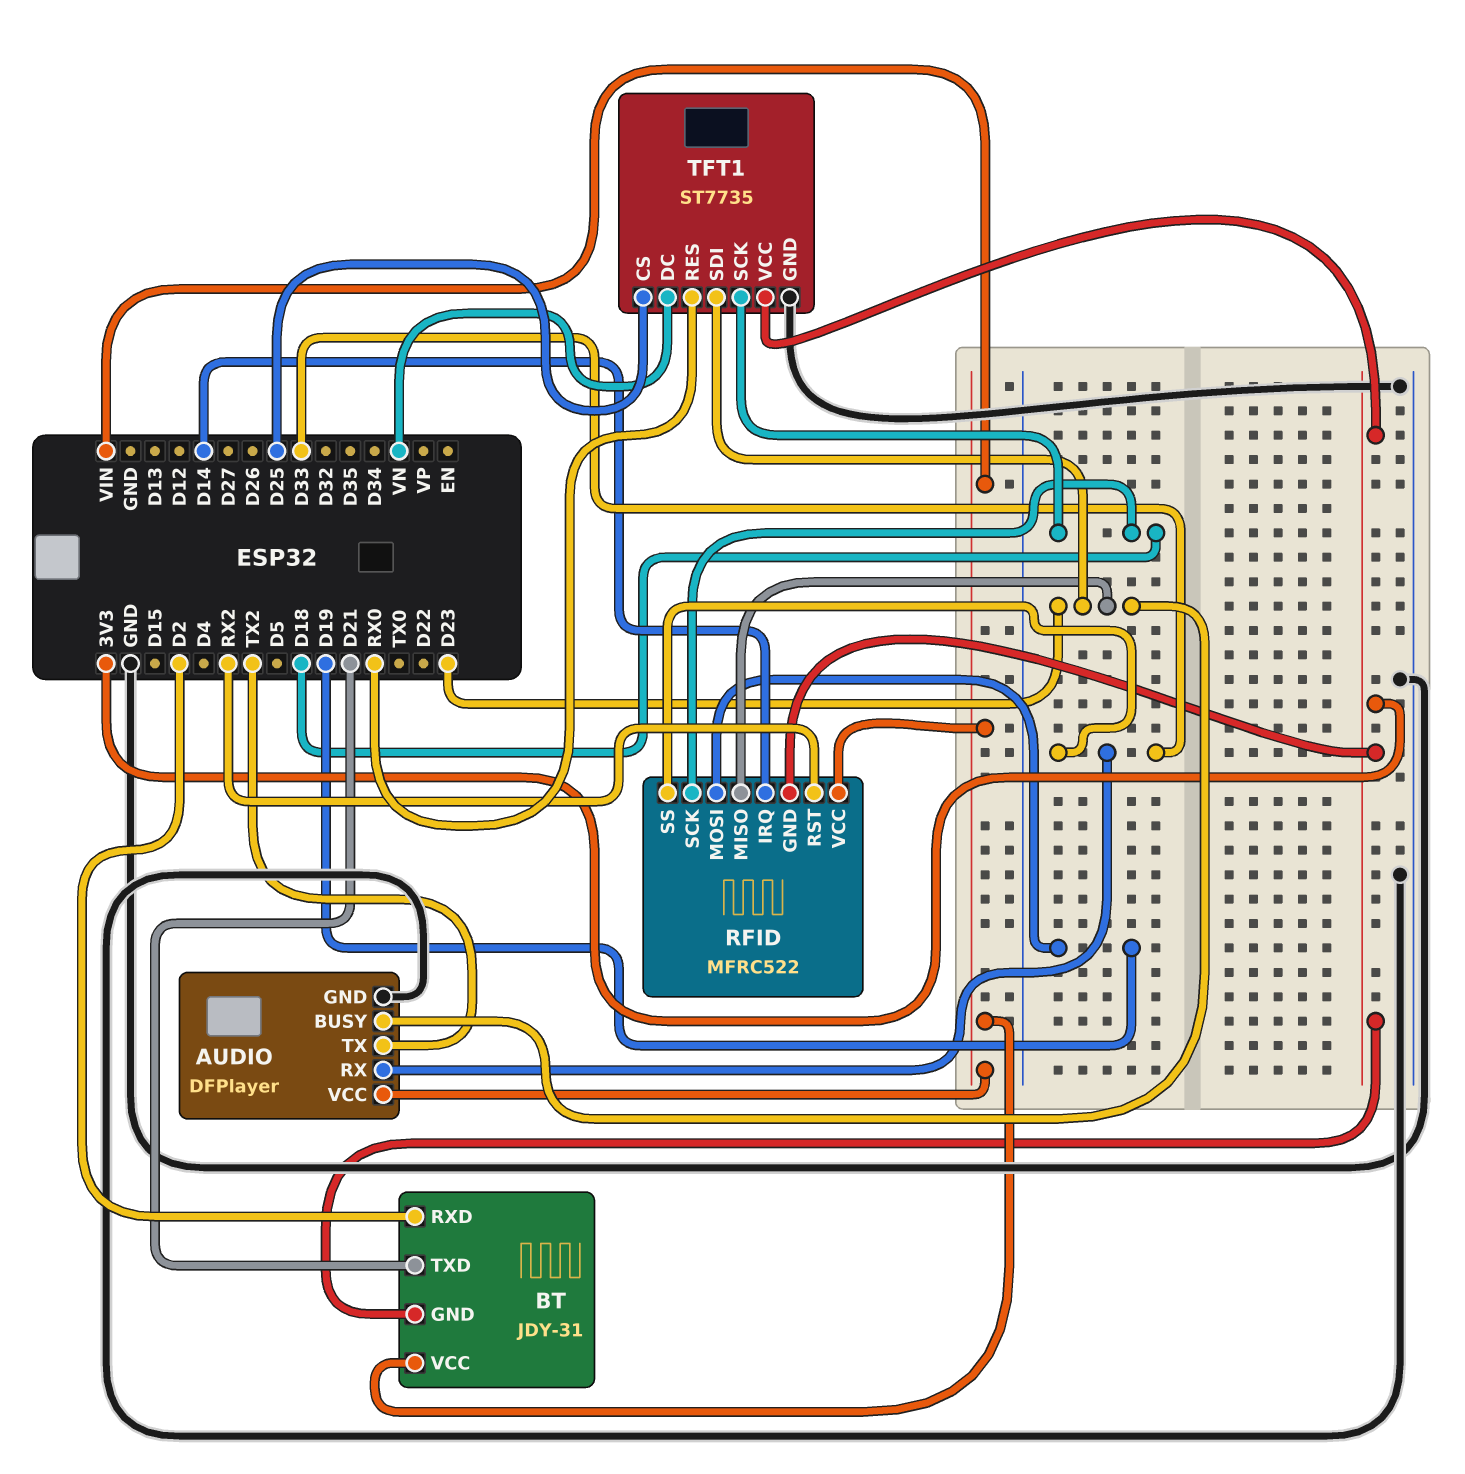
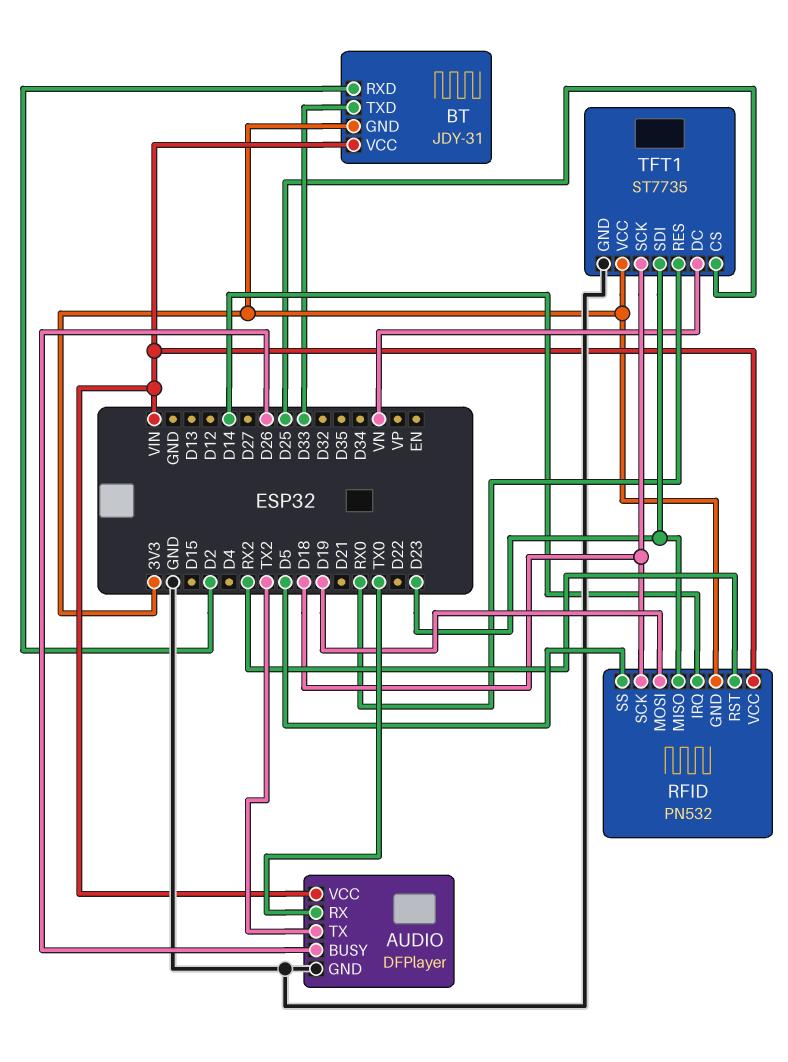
AUDIO pin BUSY: D23 -> D26
AUDIO pin RX: D33 -> TX0
BT pin TXD: D21 -> D33
RFID: MFRC522 -> PN532
RFID pin SS: D33 -> D5

